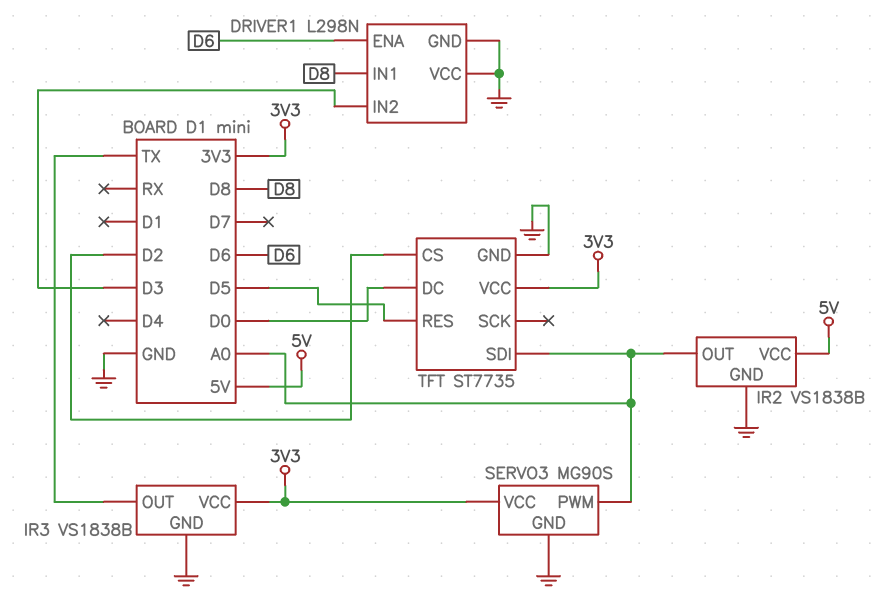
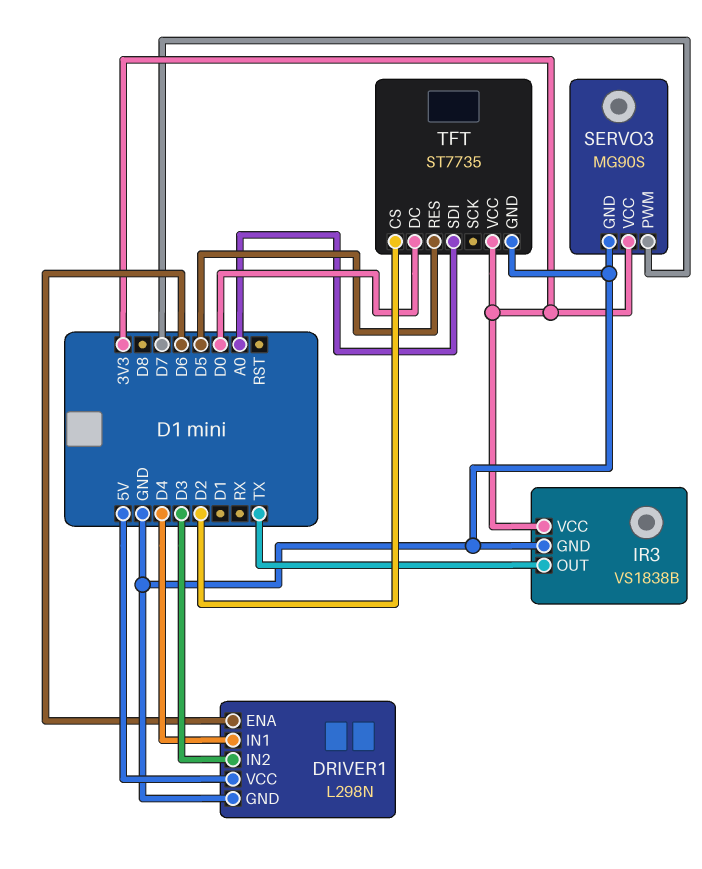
DRIVER1 pin IN1: D8 -> D4
DRIVER1 pin VCC: GND -> 5V
IR2: VS1838B -> none
IR2 pin GND: GND -> none
IR2 pin OUT: A0 -> none
IR2 pin VCC: 5V -> none
SERVO3 pin PWM: A0 -> D7

